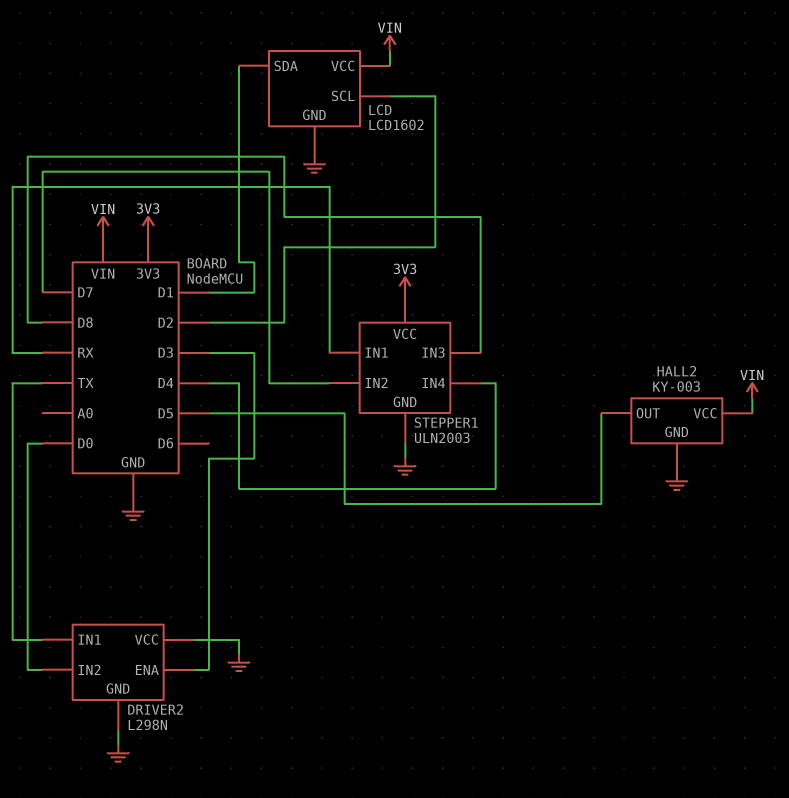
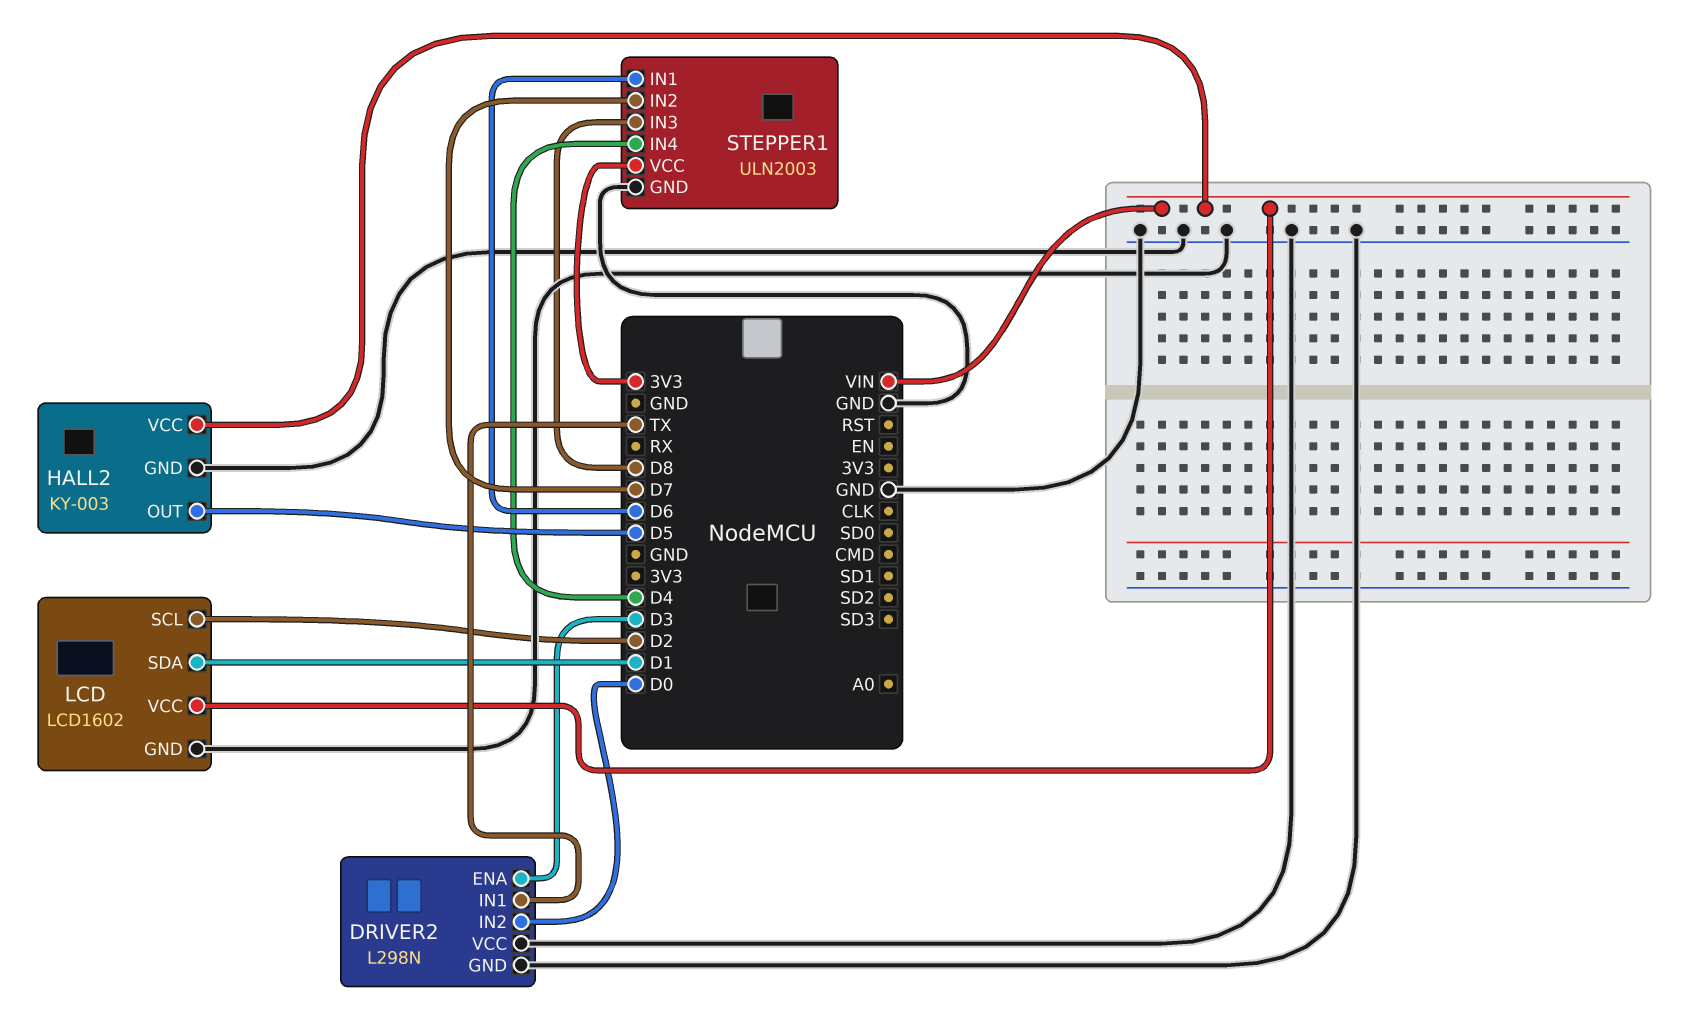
STEPPER1 pin IN1: RX -> D6

